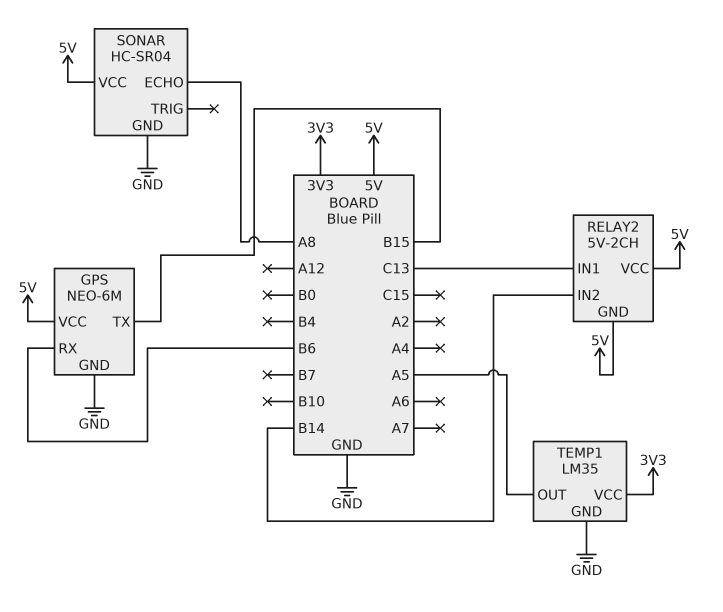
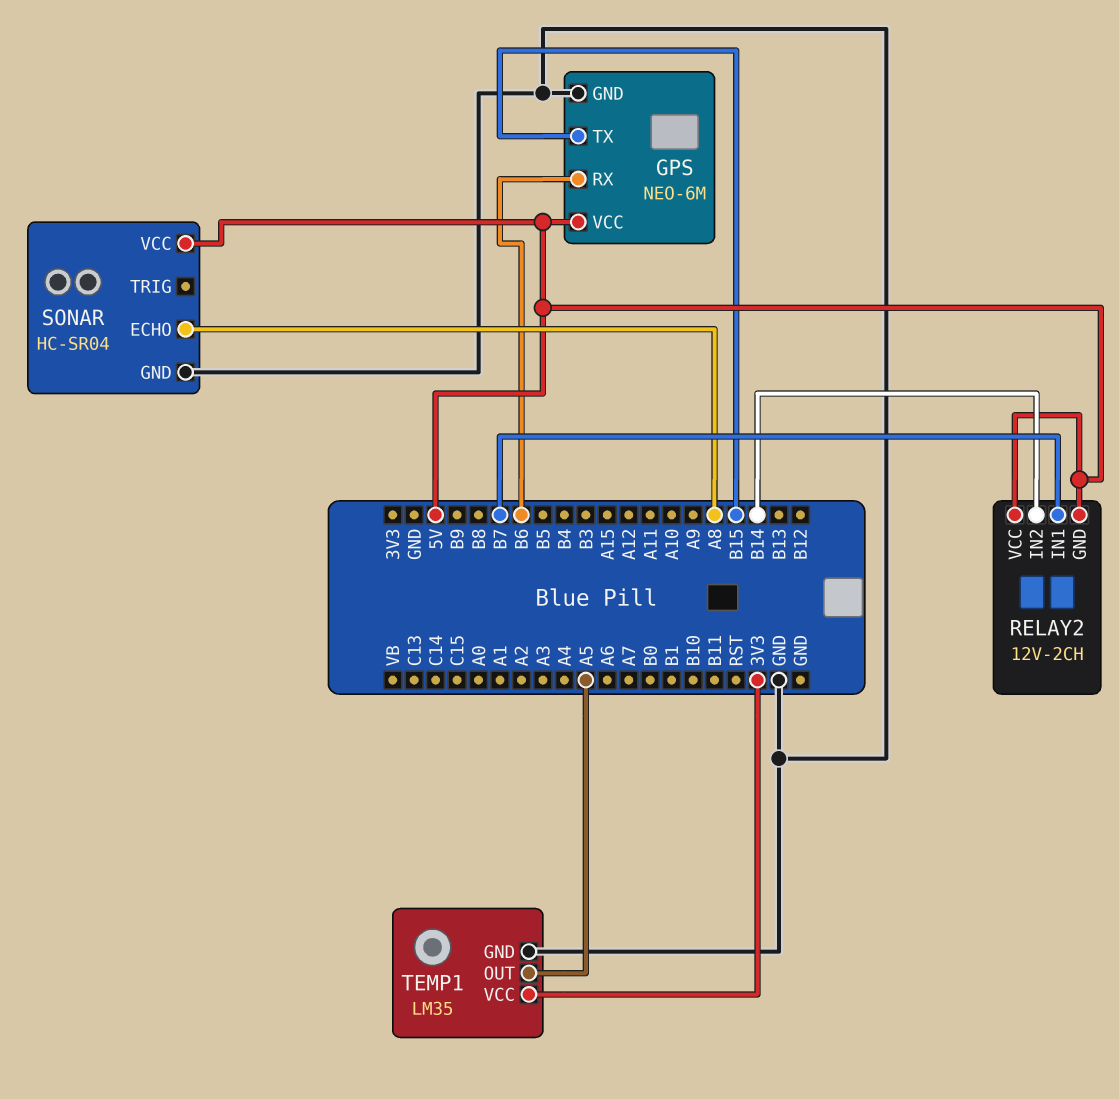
RELAY2: 5V-2CH -> 12V-2CH
RELAY2 pin IN1: C13 -> B7

